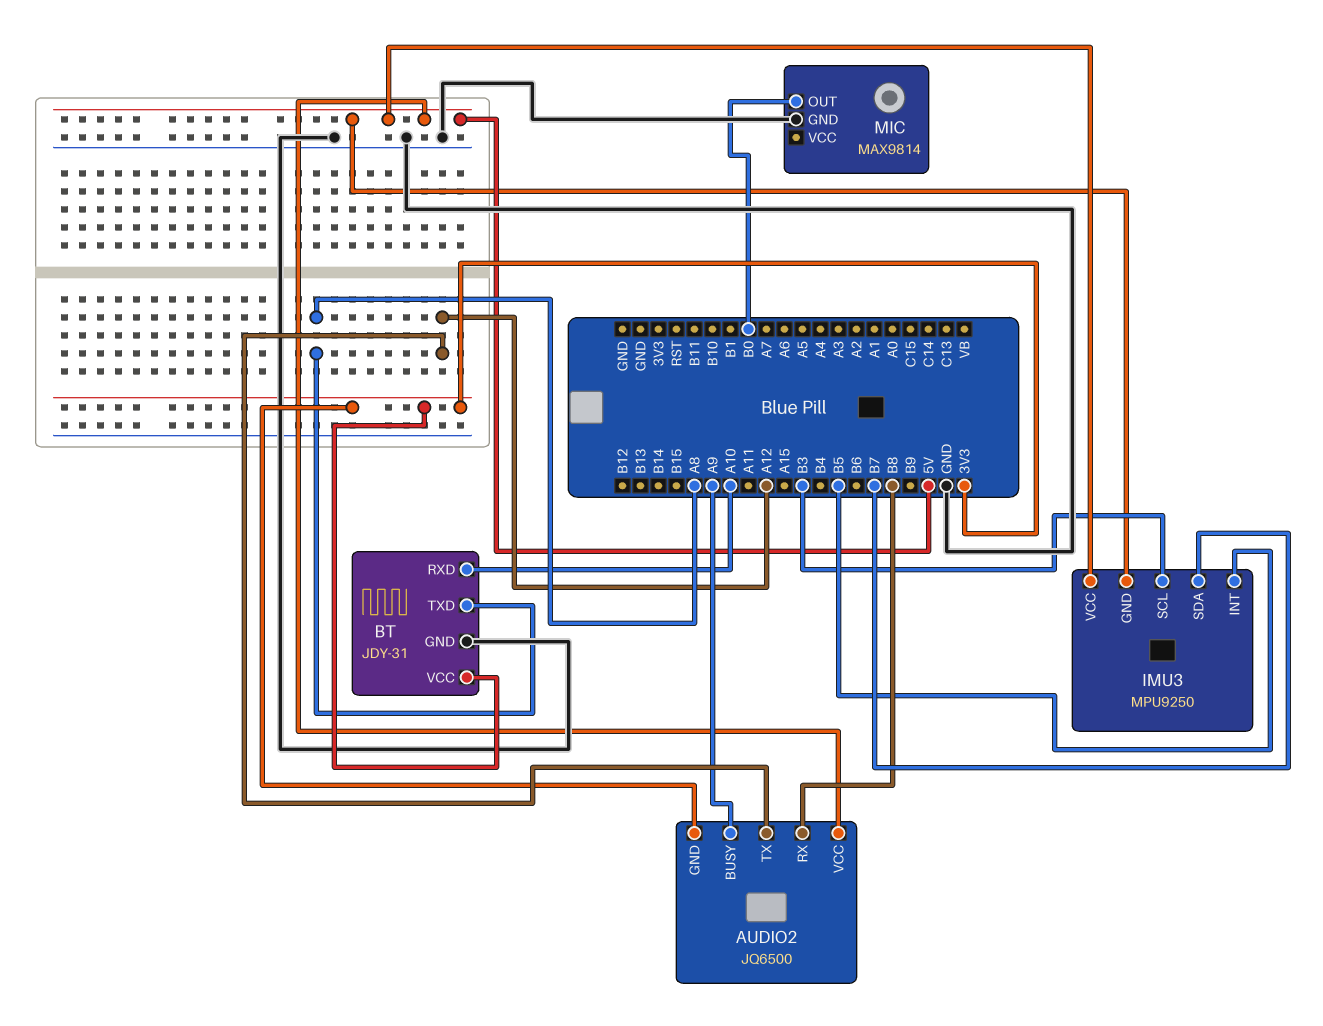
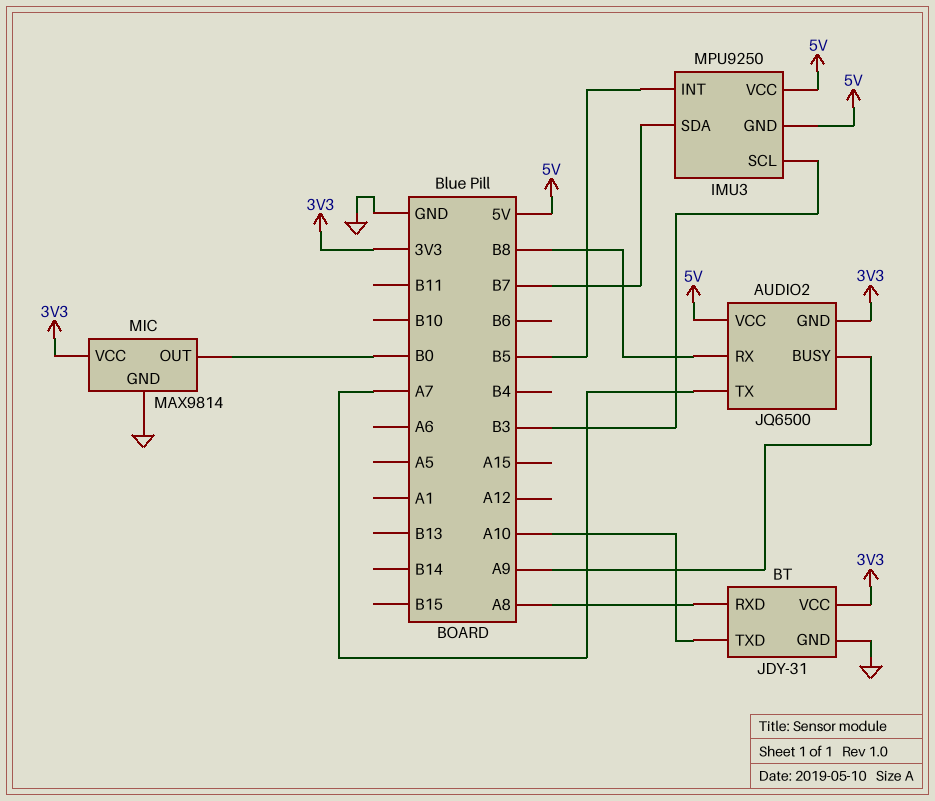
AUDIO2 pin TX: A12 -> A7
BT pin RXD: A10 -> A8
BT pin TXD: A8 -> A10
MIC pin VCC: none -> 3V3

